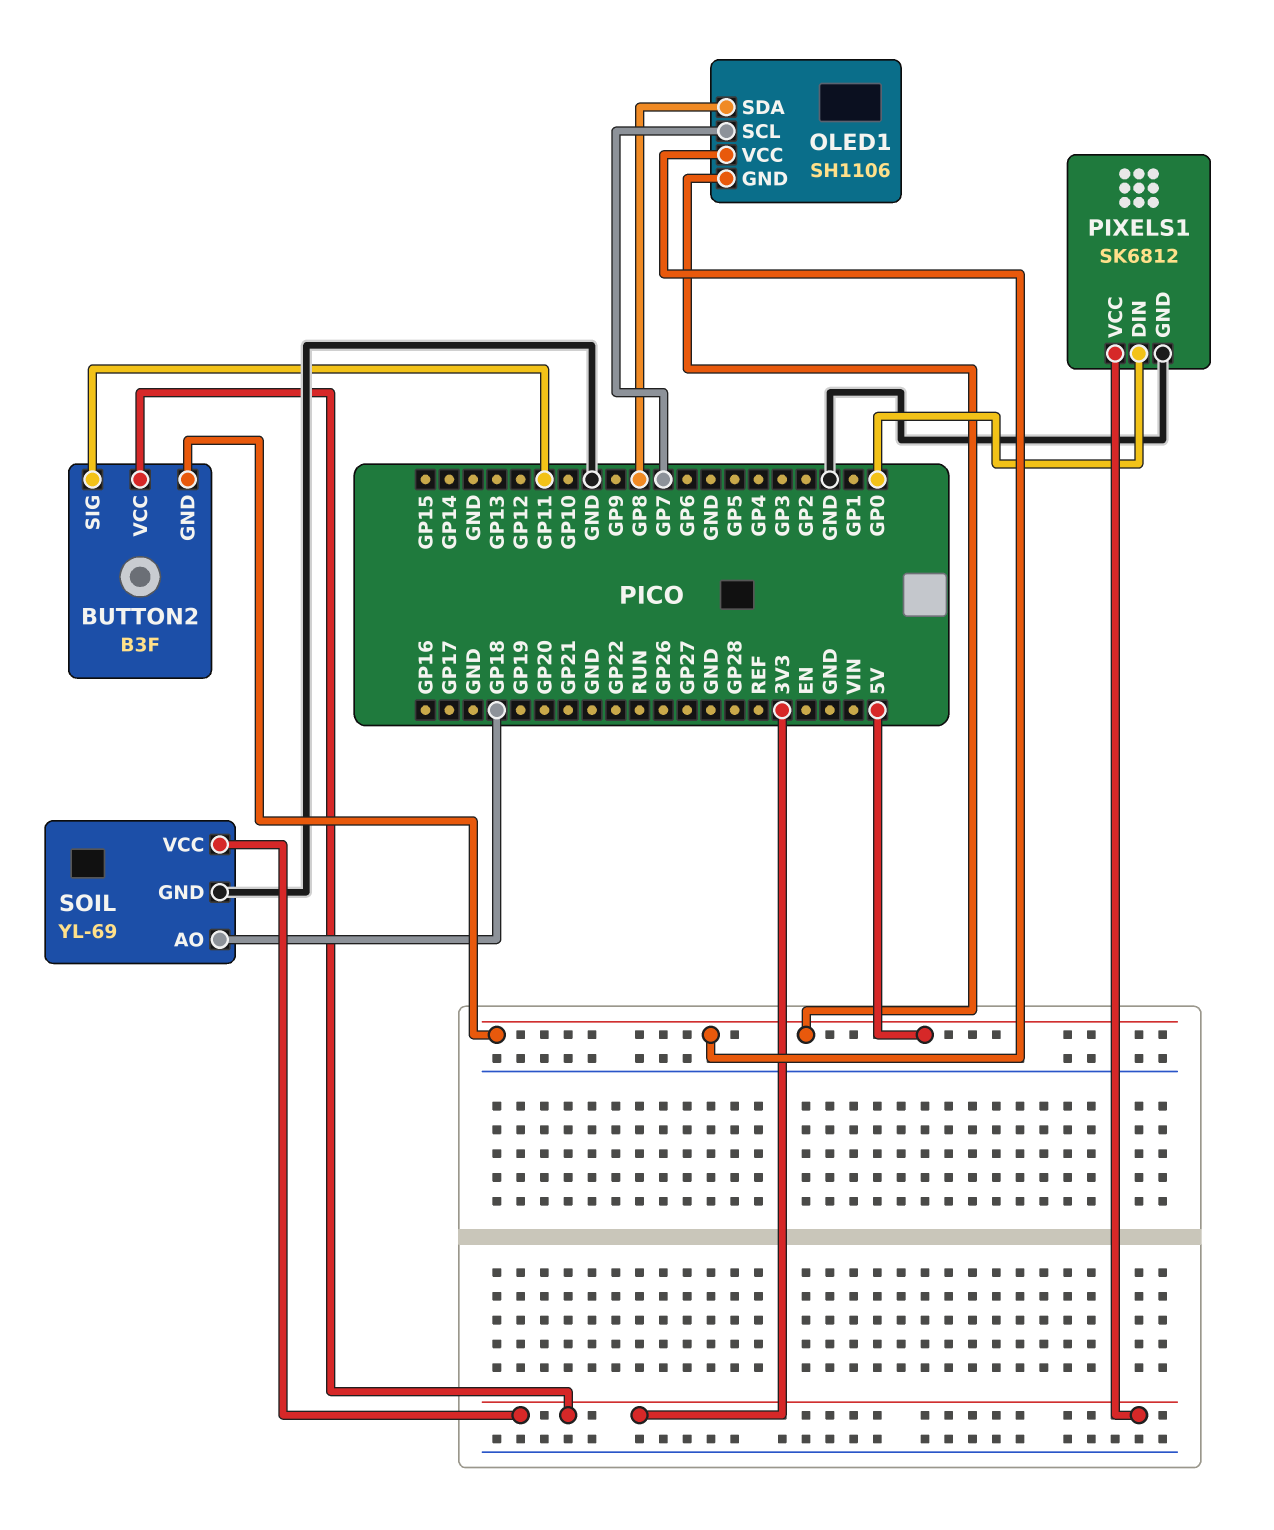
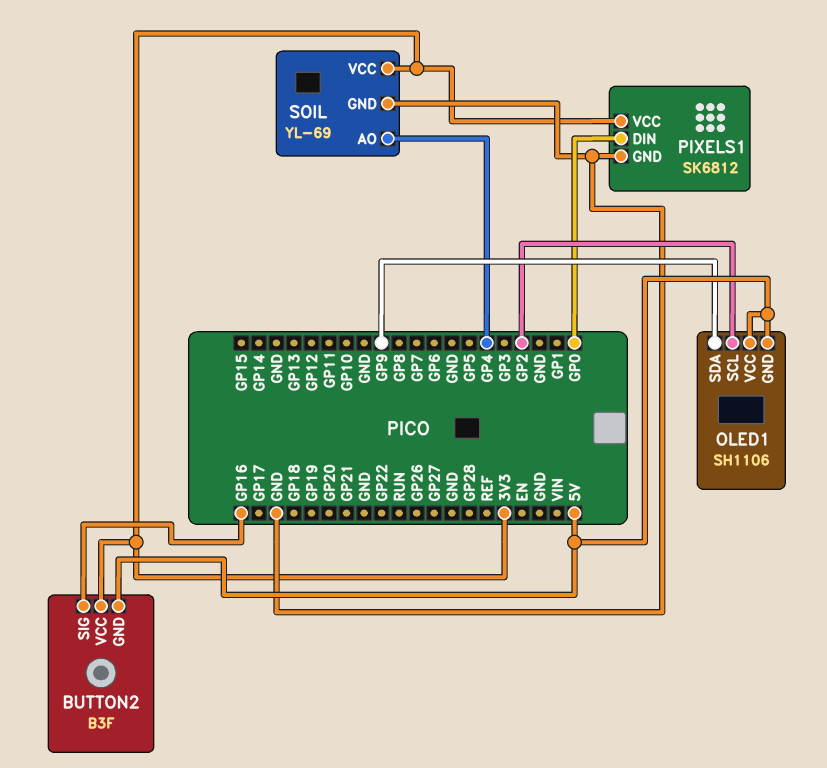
BUTTON2 pin SIG: GP11 -> GP16
OLED1 pin SCL: GP7 -> GP2
OLED1 pin SDA: GP8 -> GP9
SOIL pin AO: GP18 -> GP4

